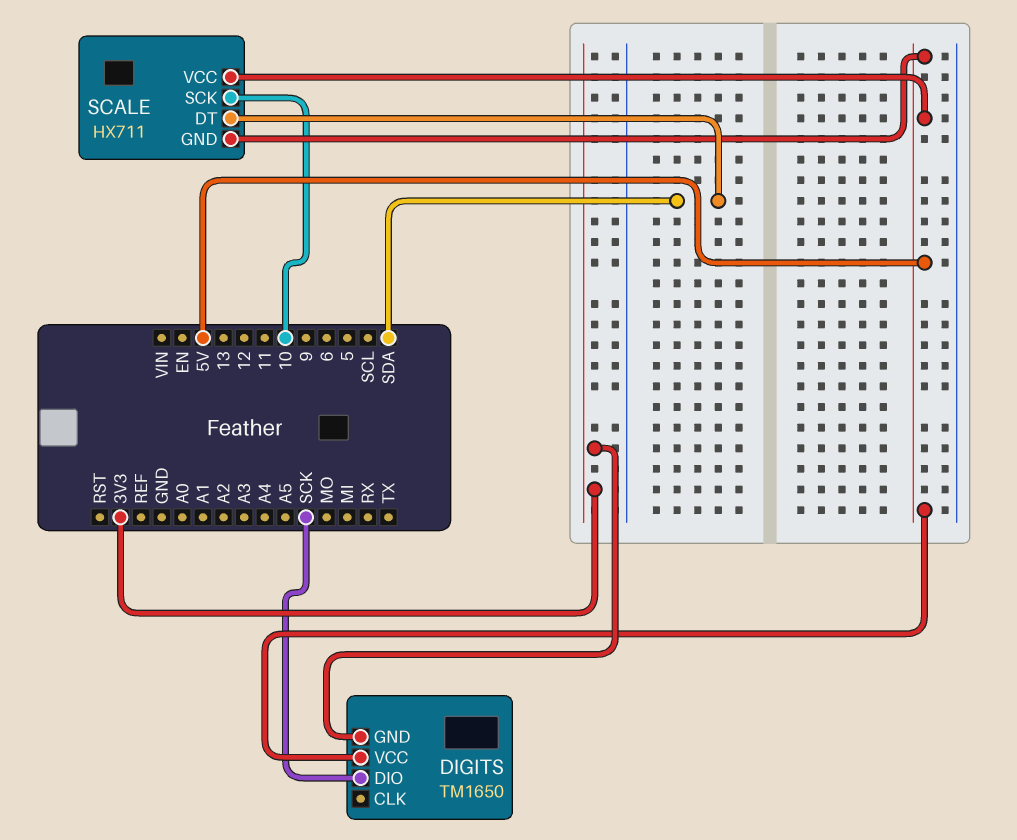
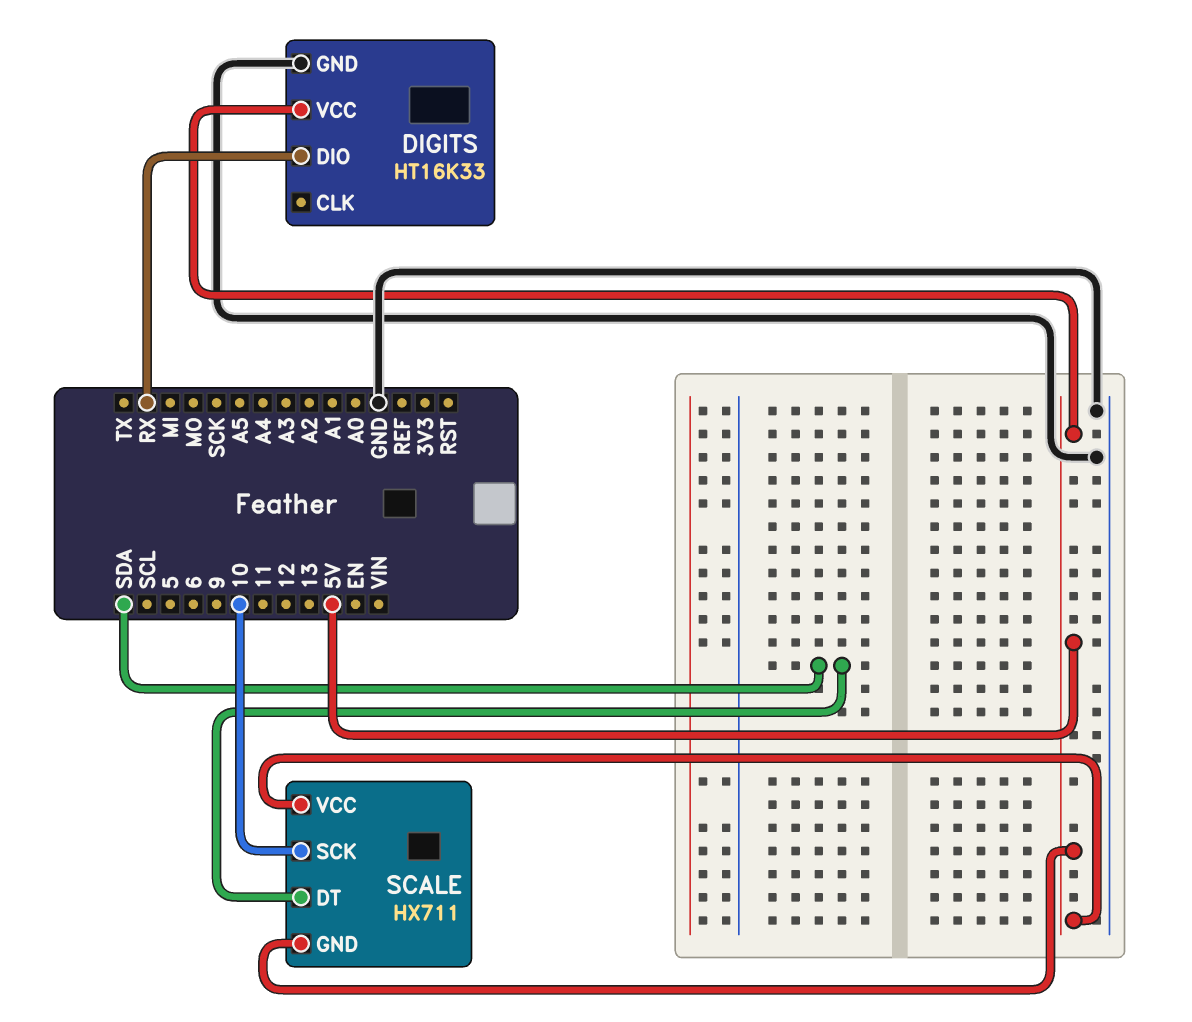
DIGITS: TM1650 -> HT16K33
DIGITS pin DIO: SCK -> RX
DIGITS pin GND: 3V3 -> GND

